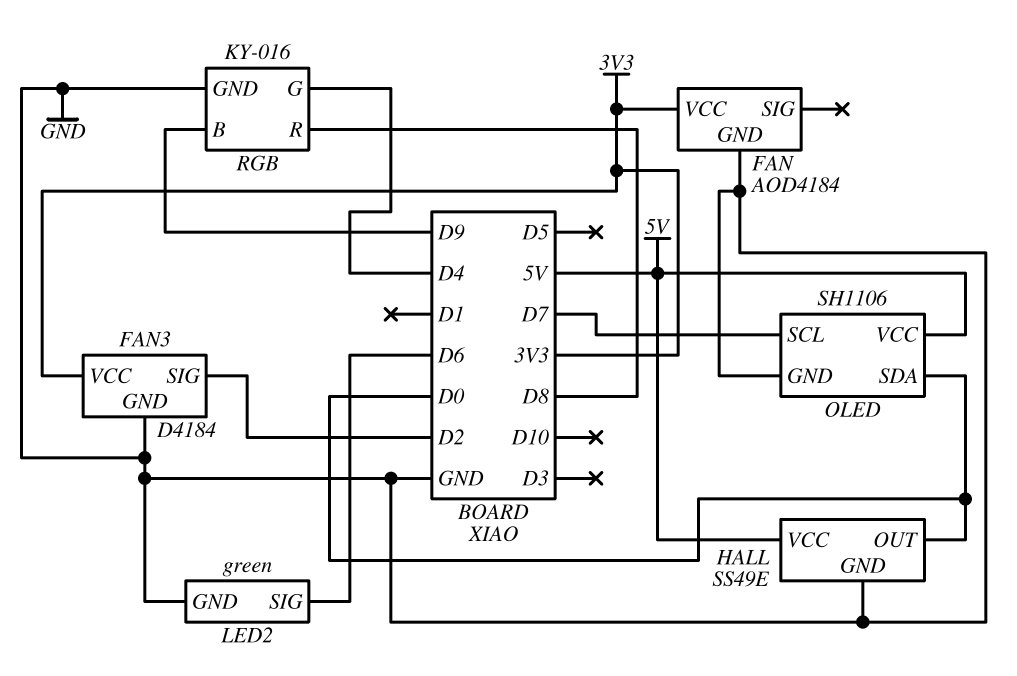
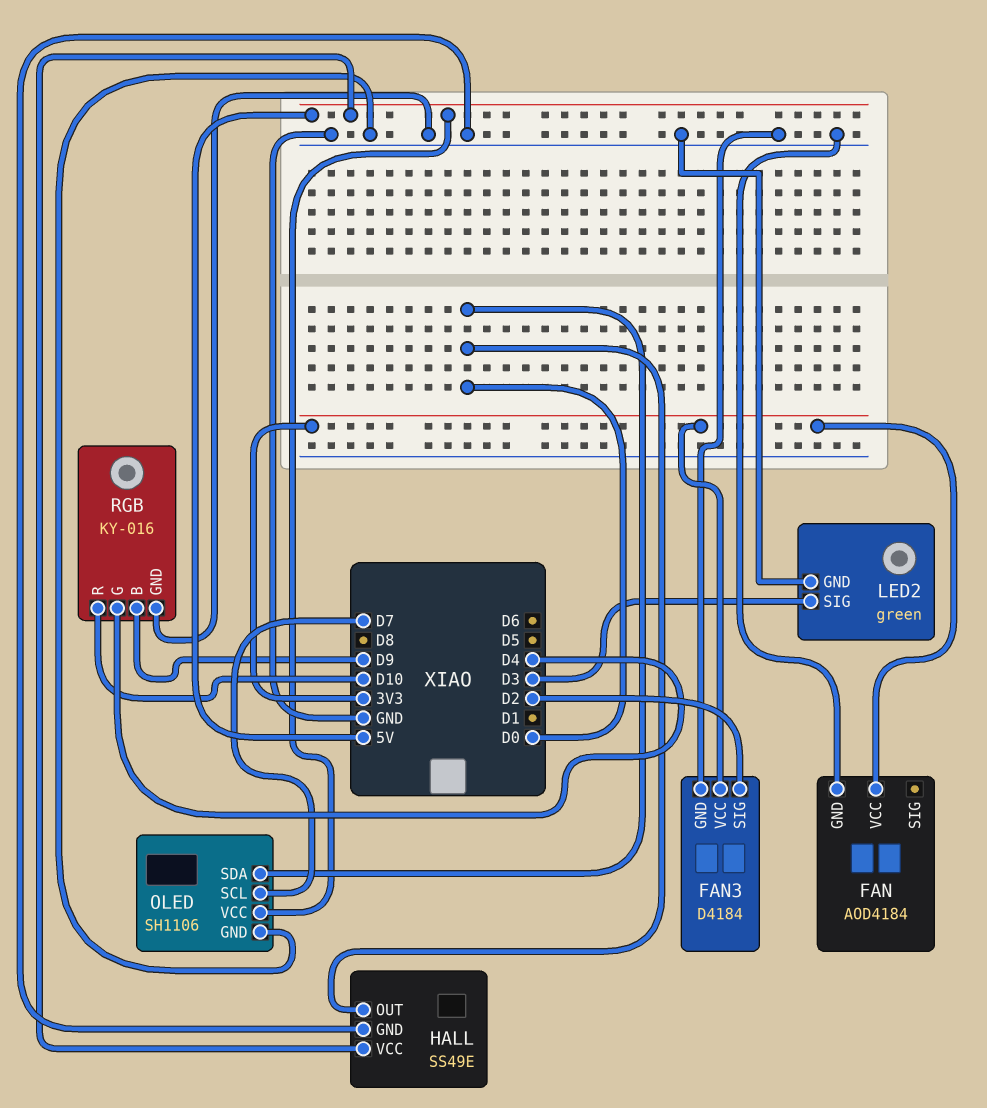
LED2 pin SIG: D6 -> D3
RGB pin R: D8 -> D10

